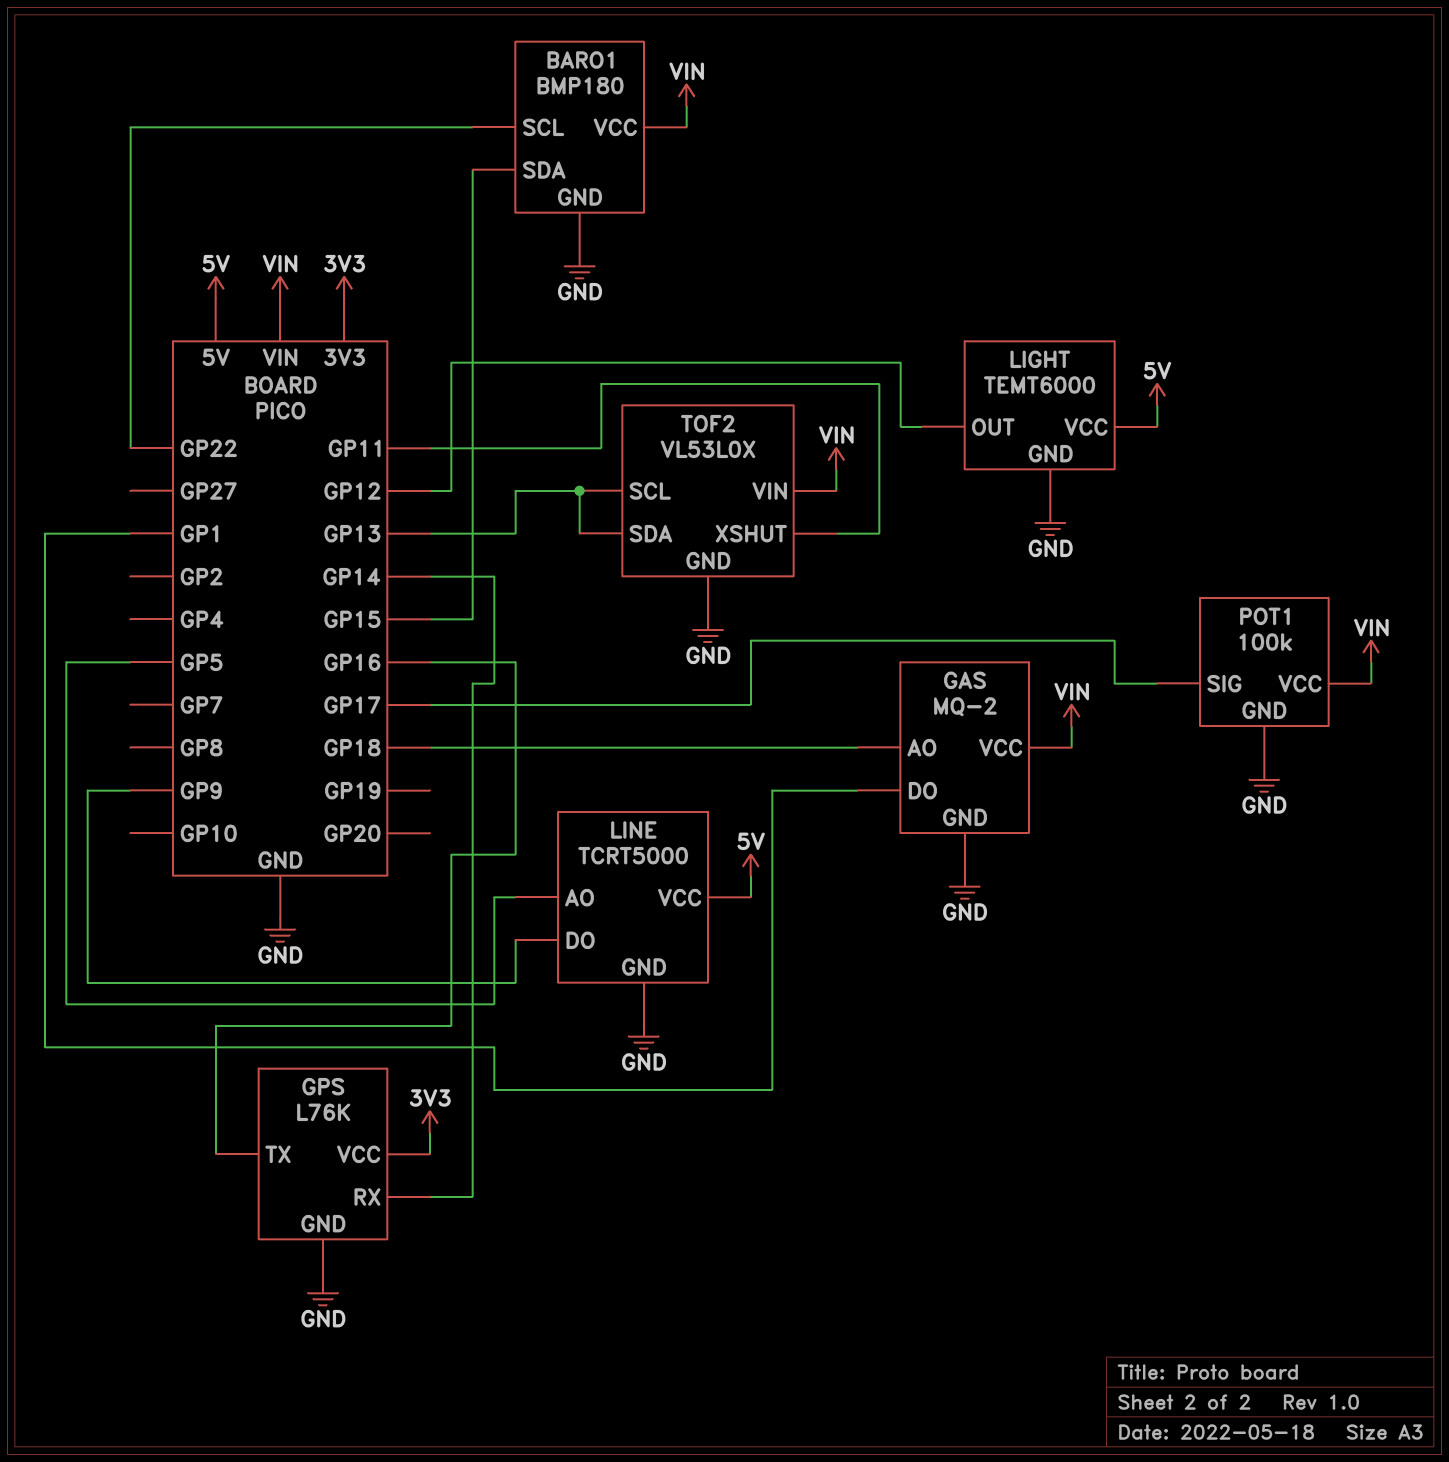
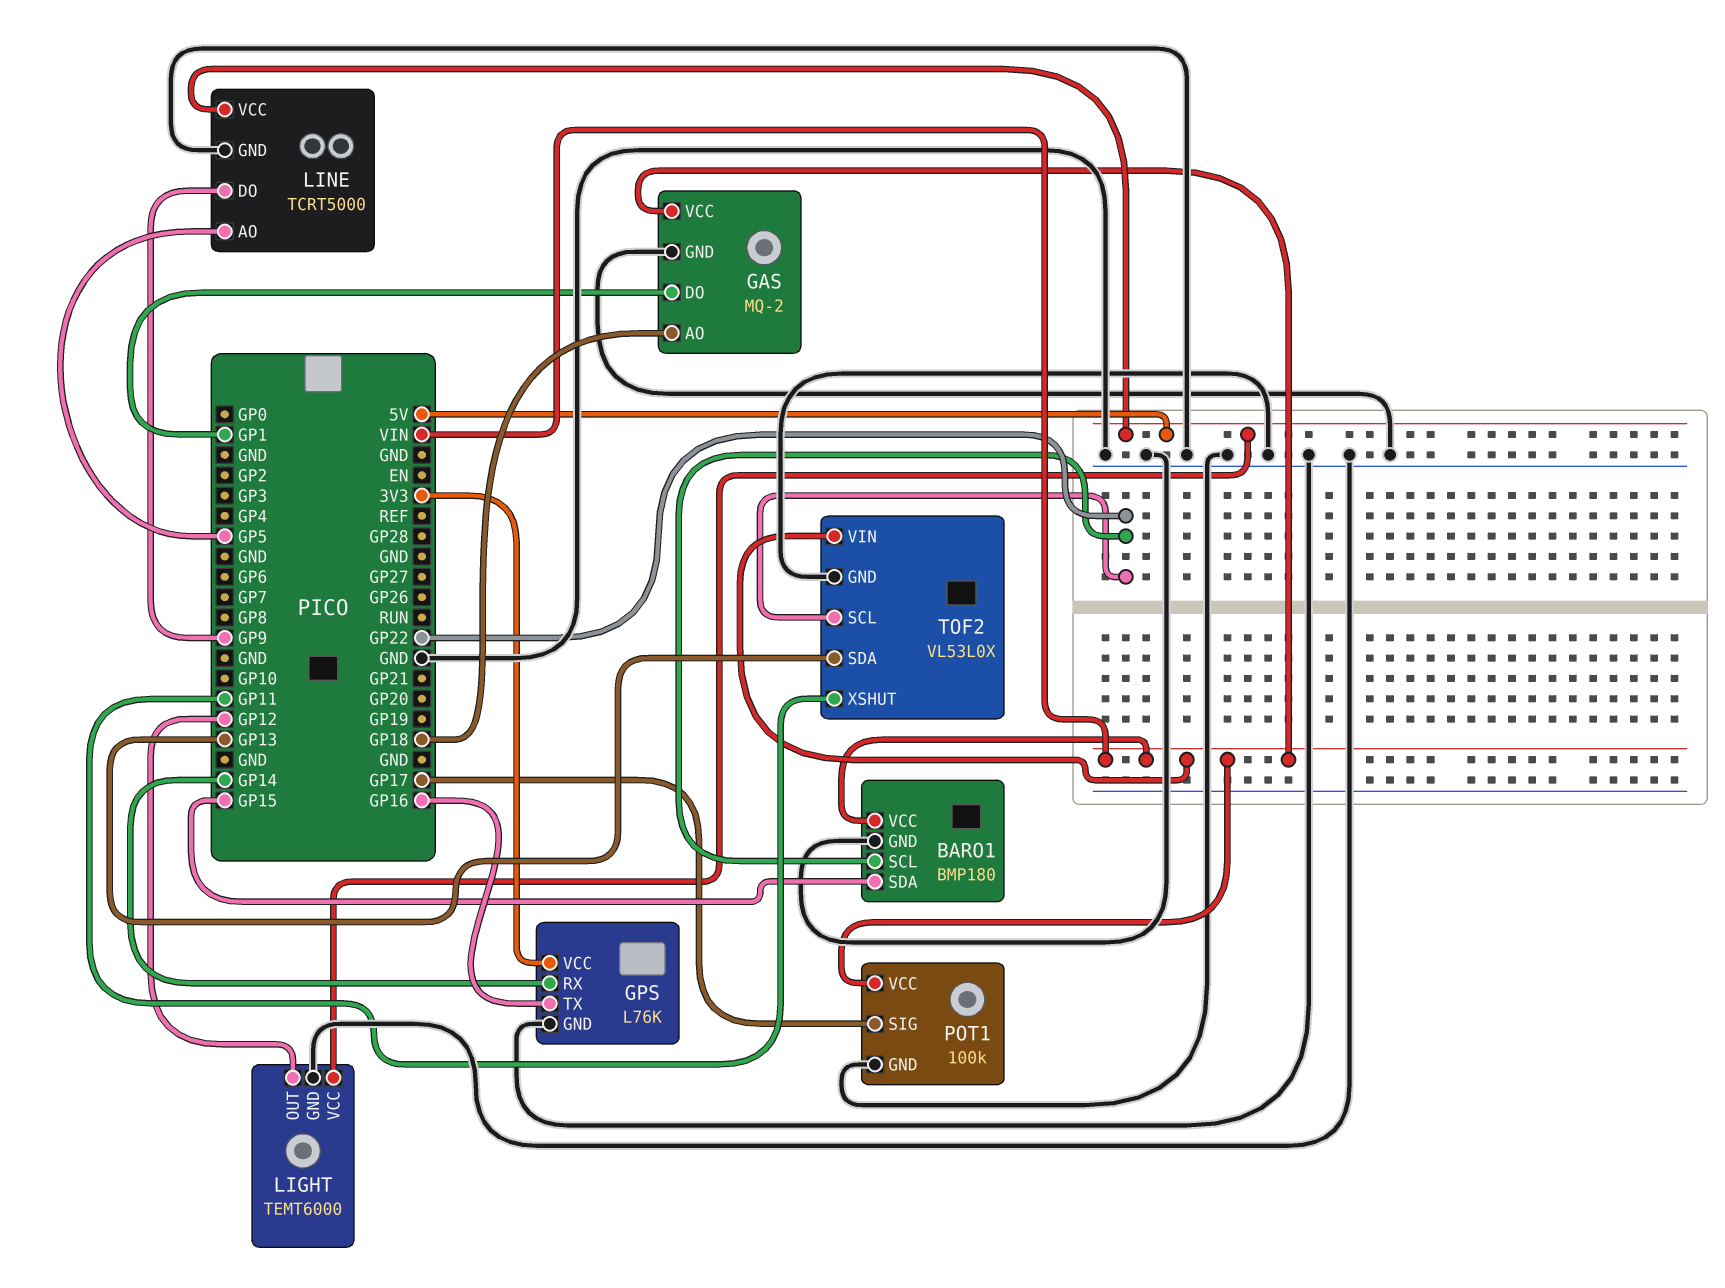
TOF2 pin SCL: GP13 -> GP22

